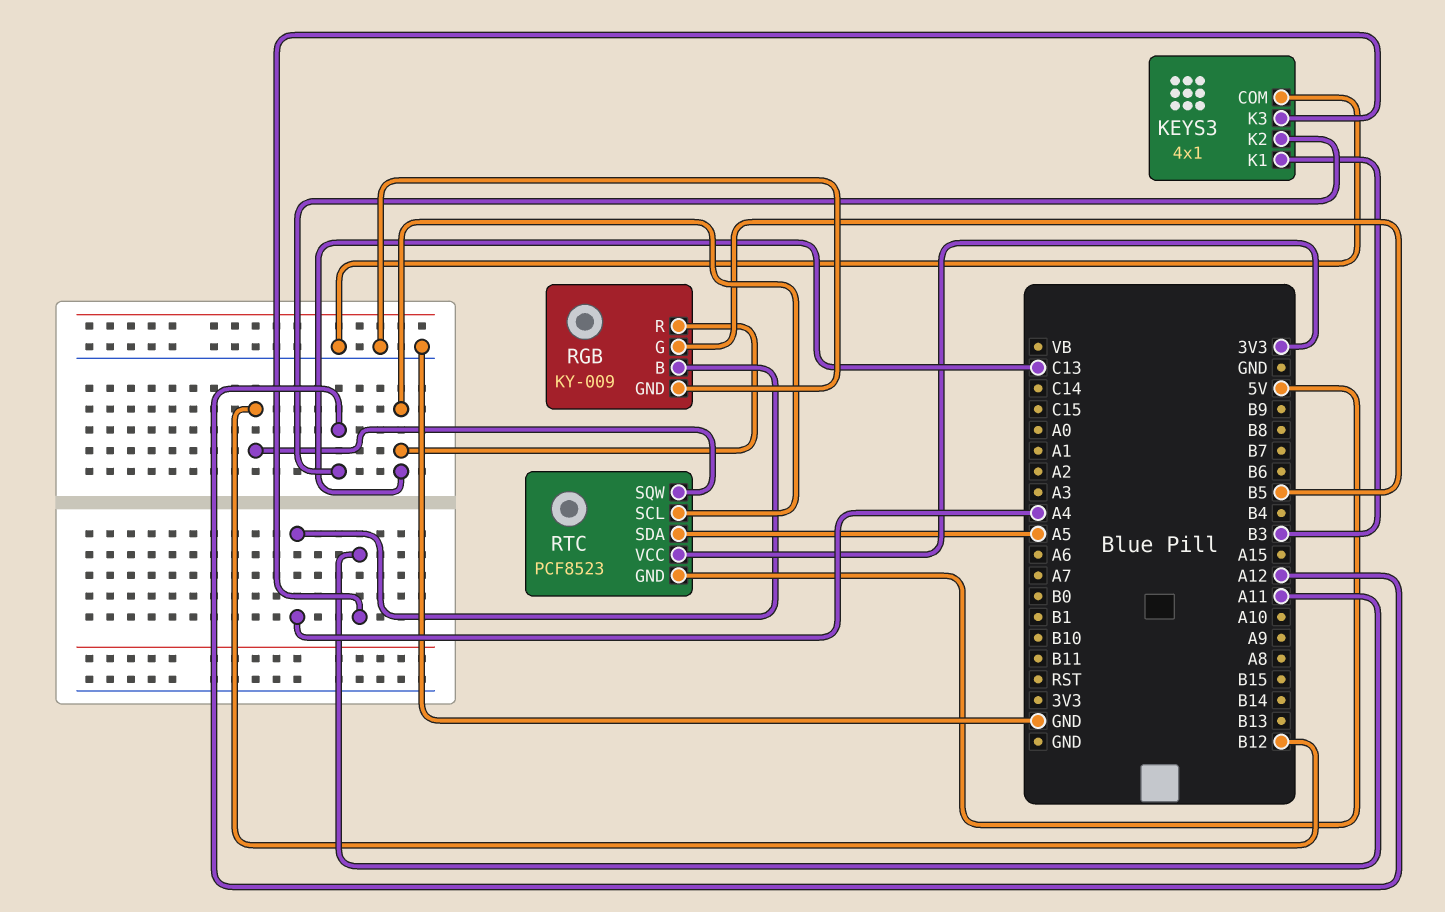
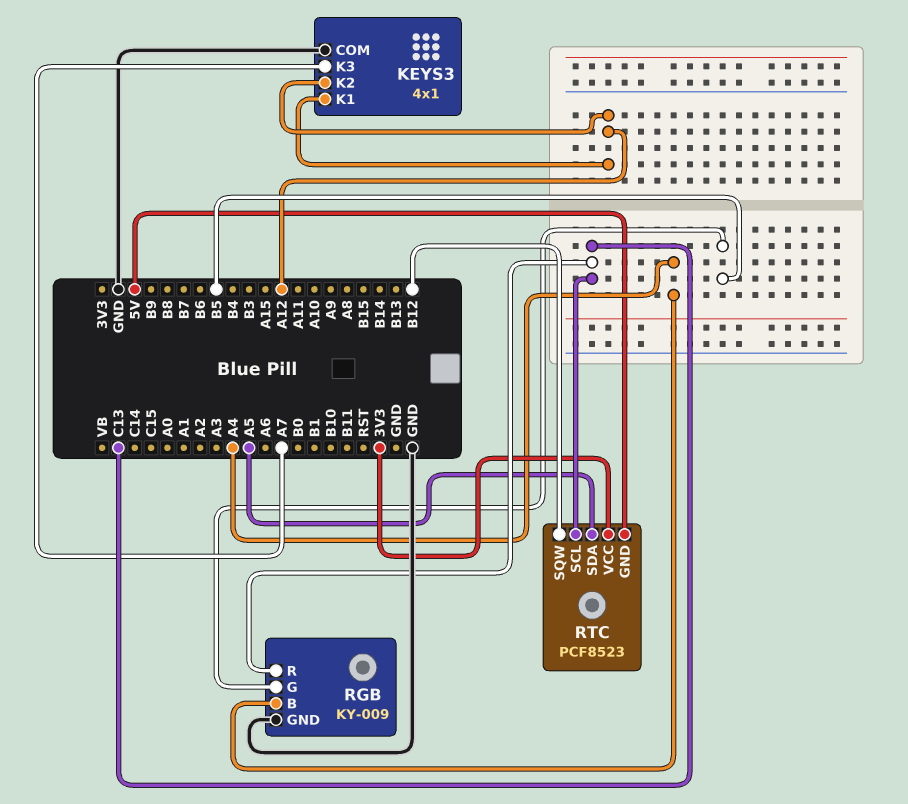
KEYS3 pin K1: B3 -> A12
KEYS3 pin K3: A11 -> A7

